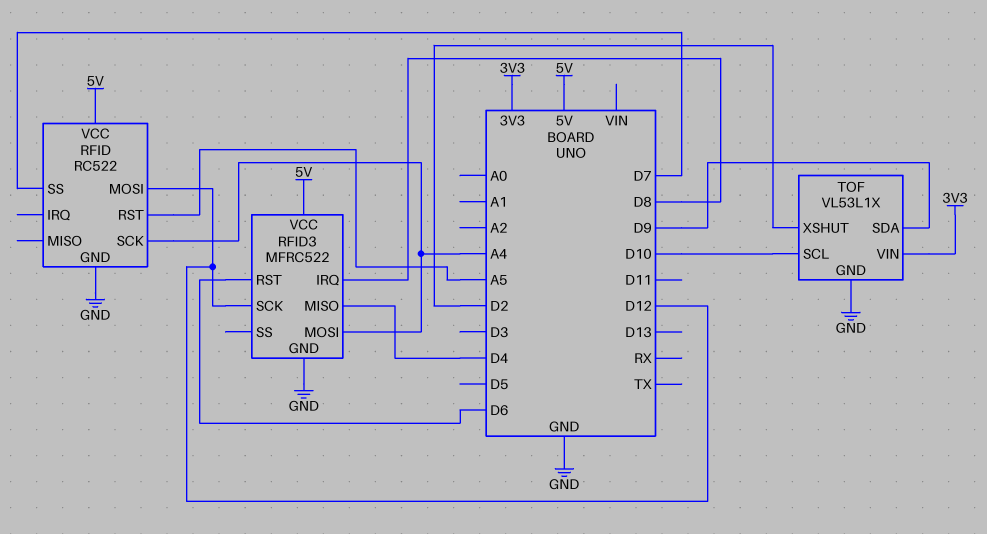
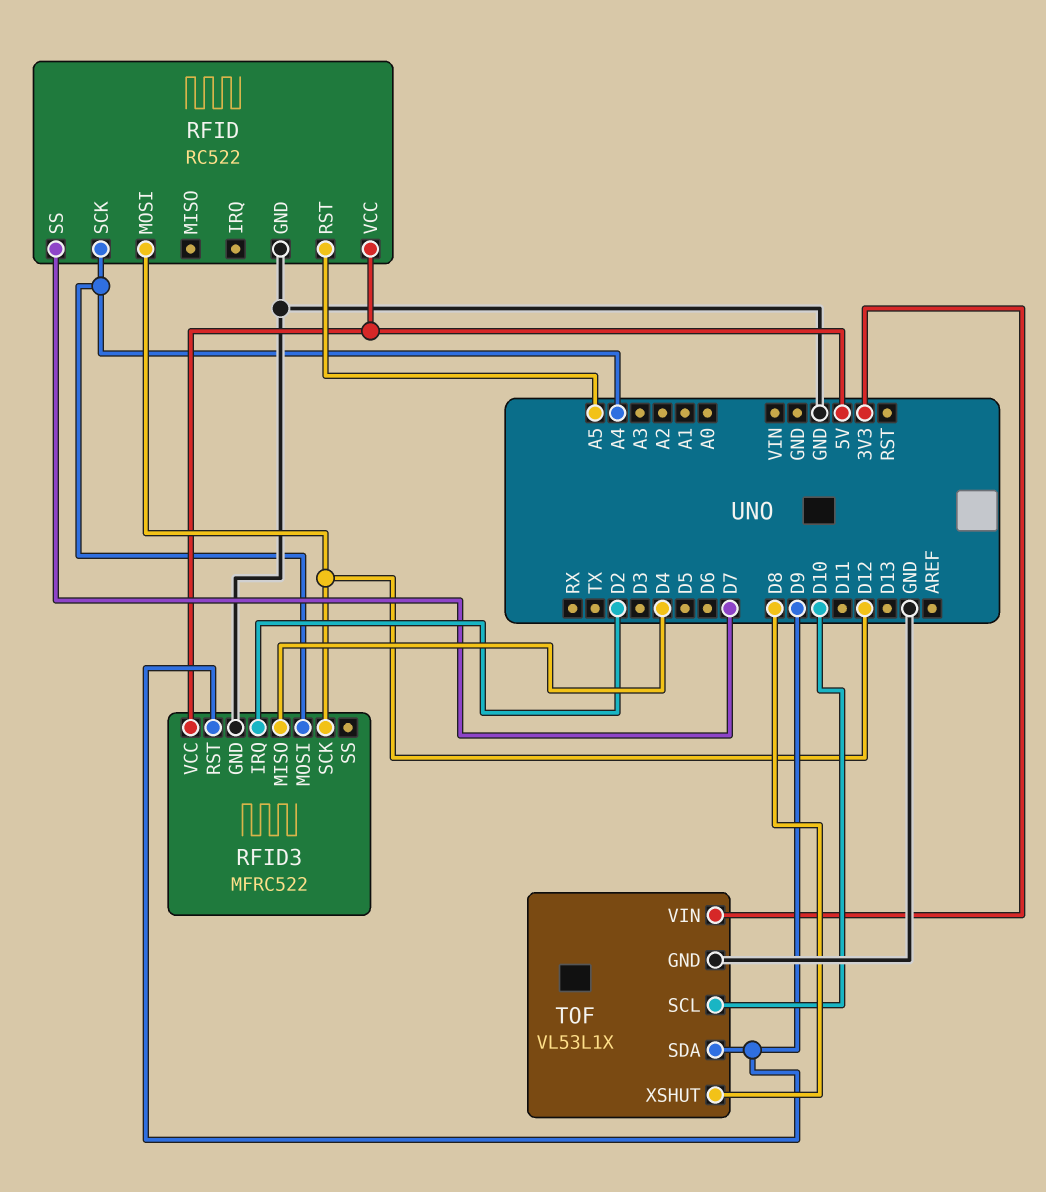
RFID3 pin IRQ: D8 -> D2
RFID3 pin RST: D6 -> D9
TOF pin XSHUT: D2 -> D8

